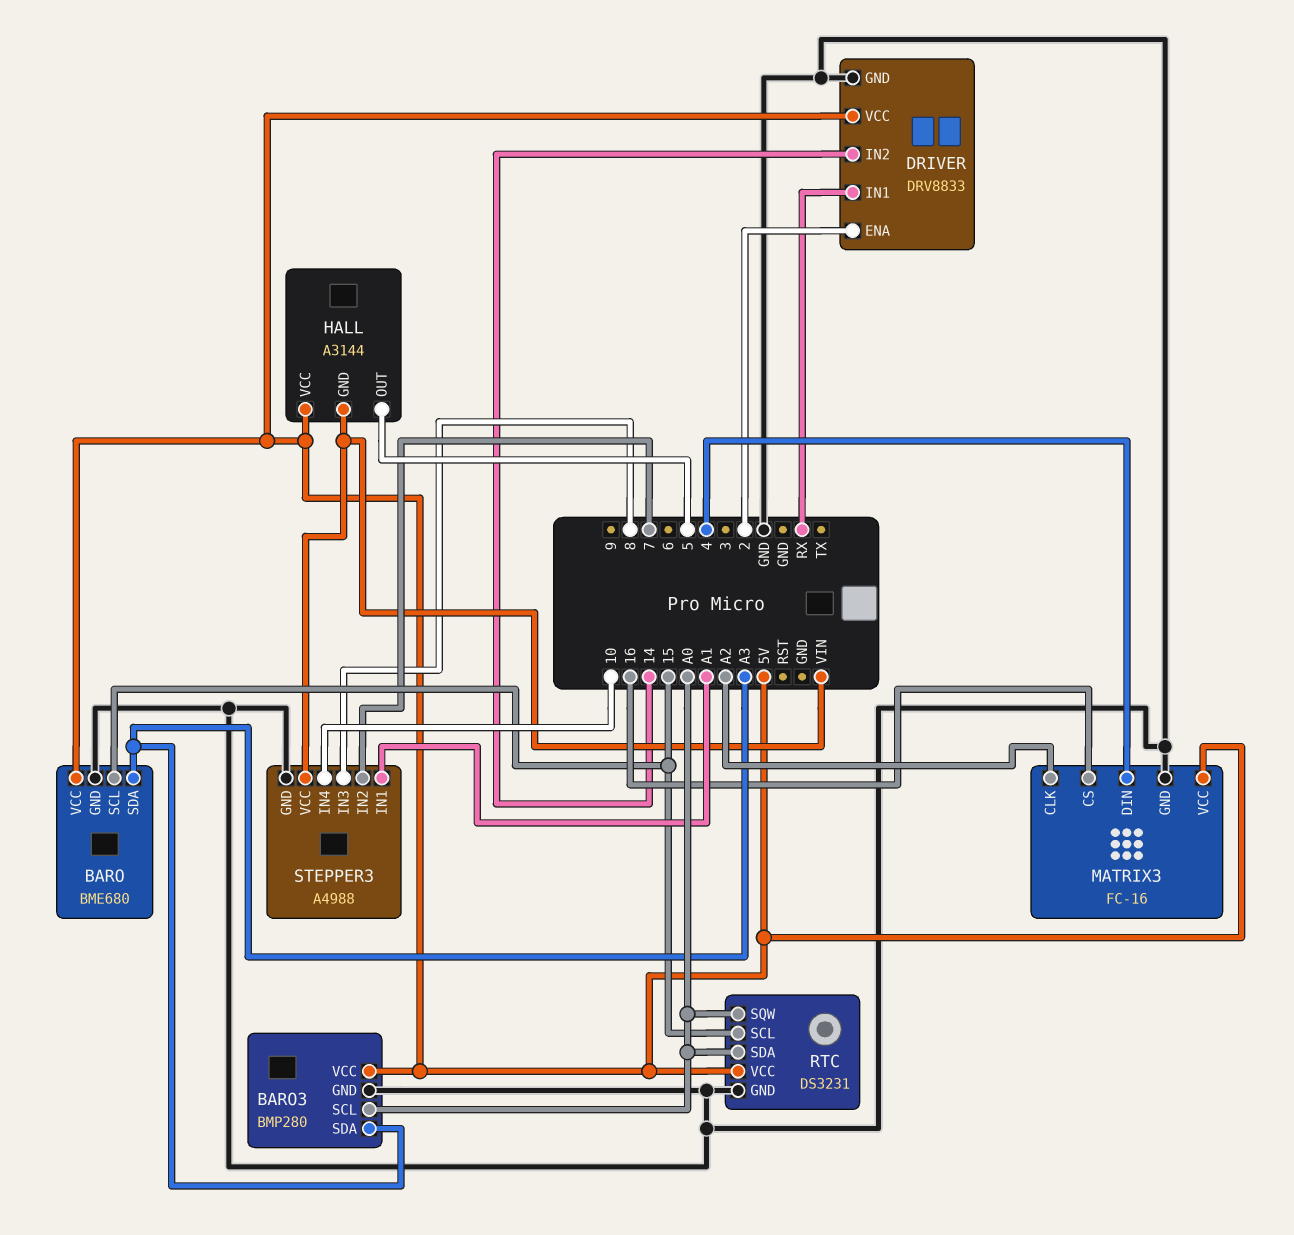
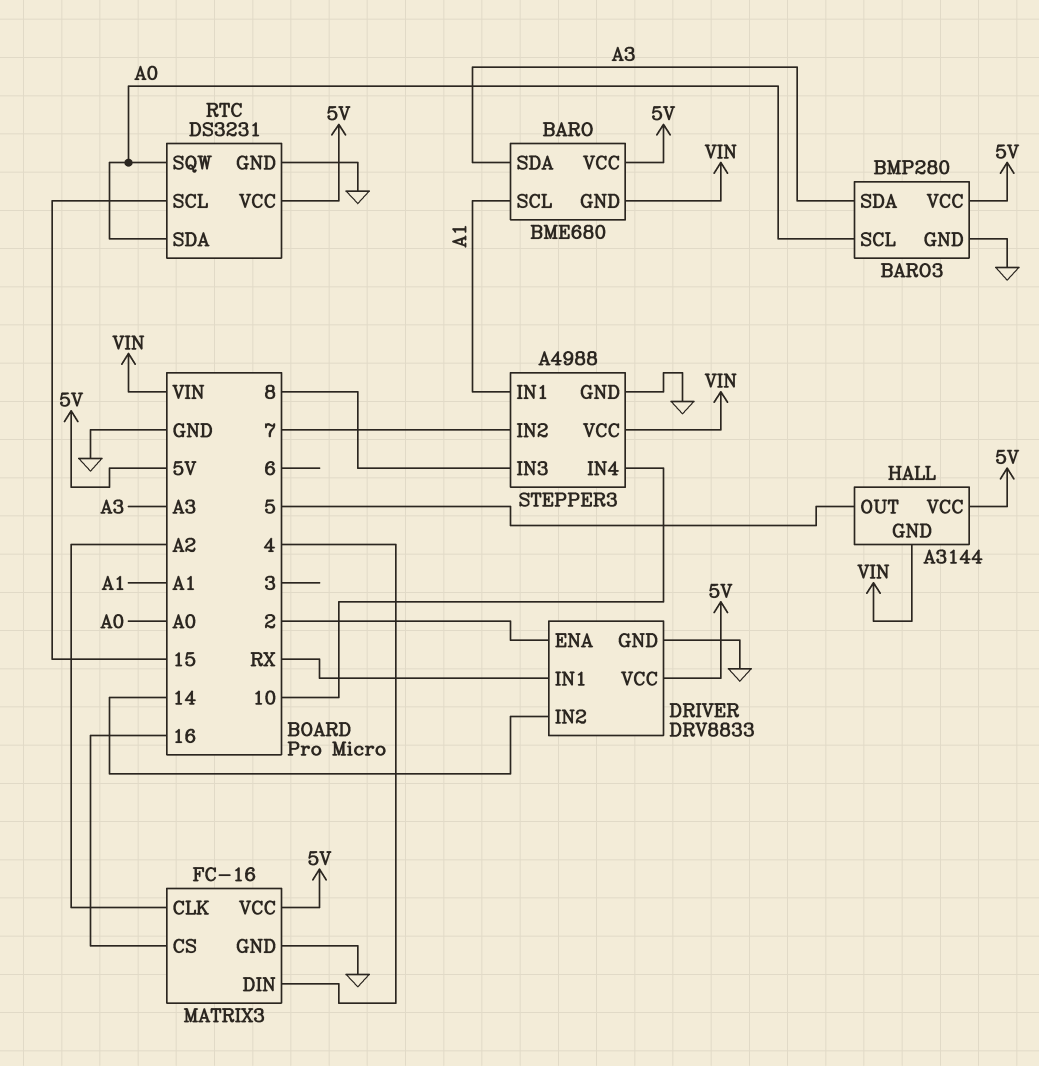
BARO pin GND: GND -> VIN
BARO pin SCL: 15 -> A1

